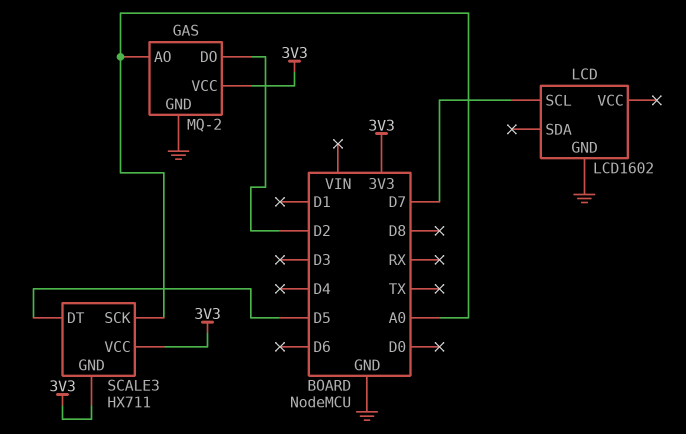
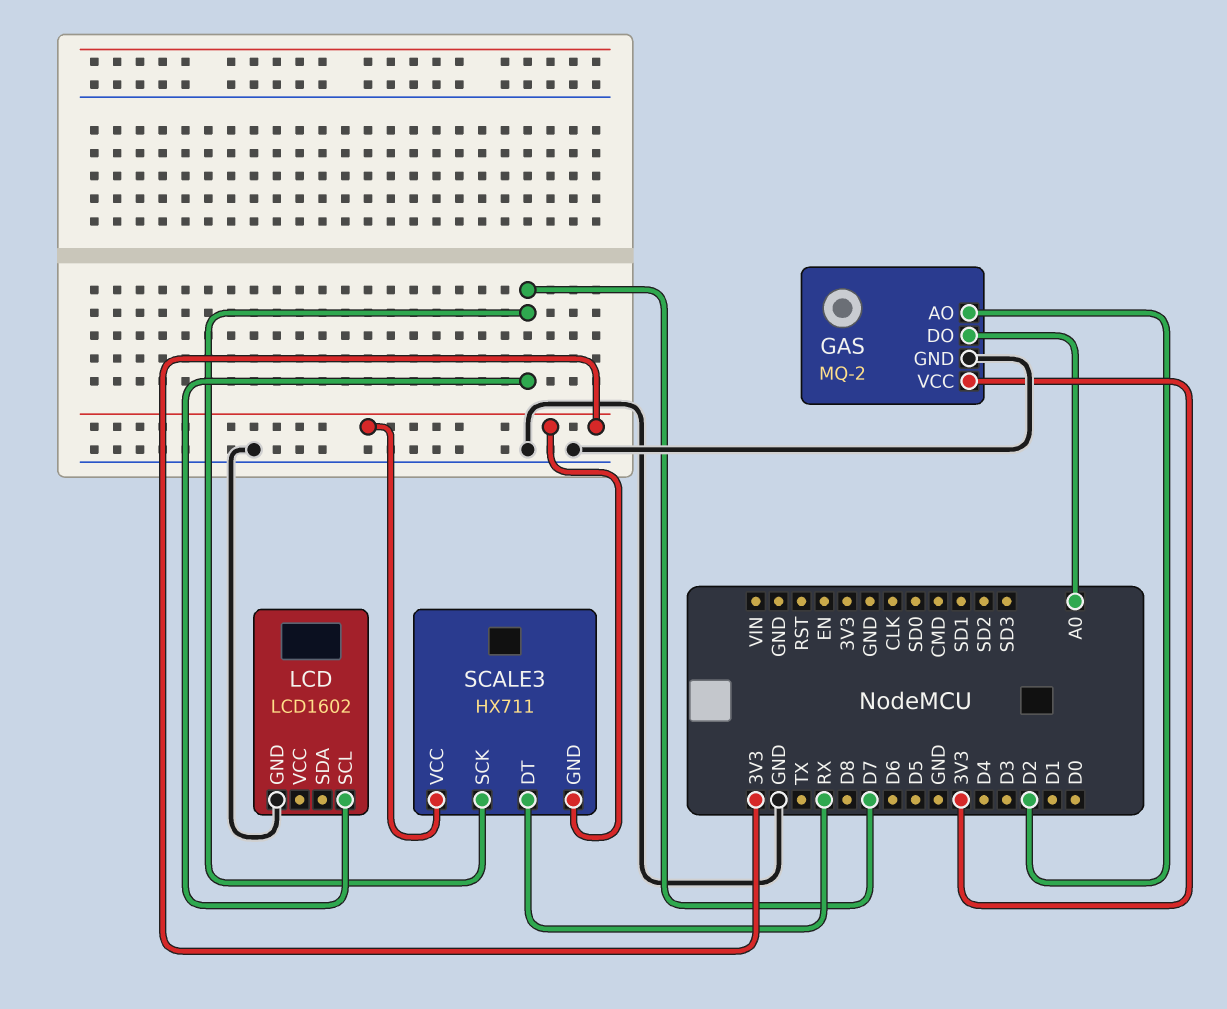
GAS pin AO: A0 -> D2
GAS pin DO: D2 -> A0
SCALE3 pin DT: D5 -> RX
SCALE3 pin SCK: A0 -> D7

